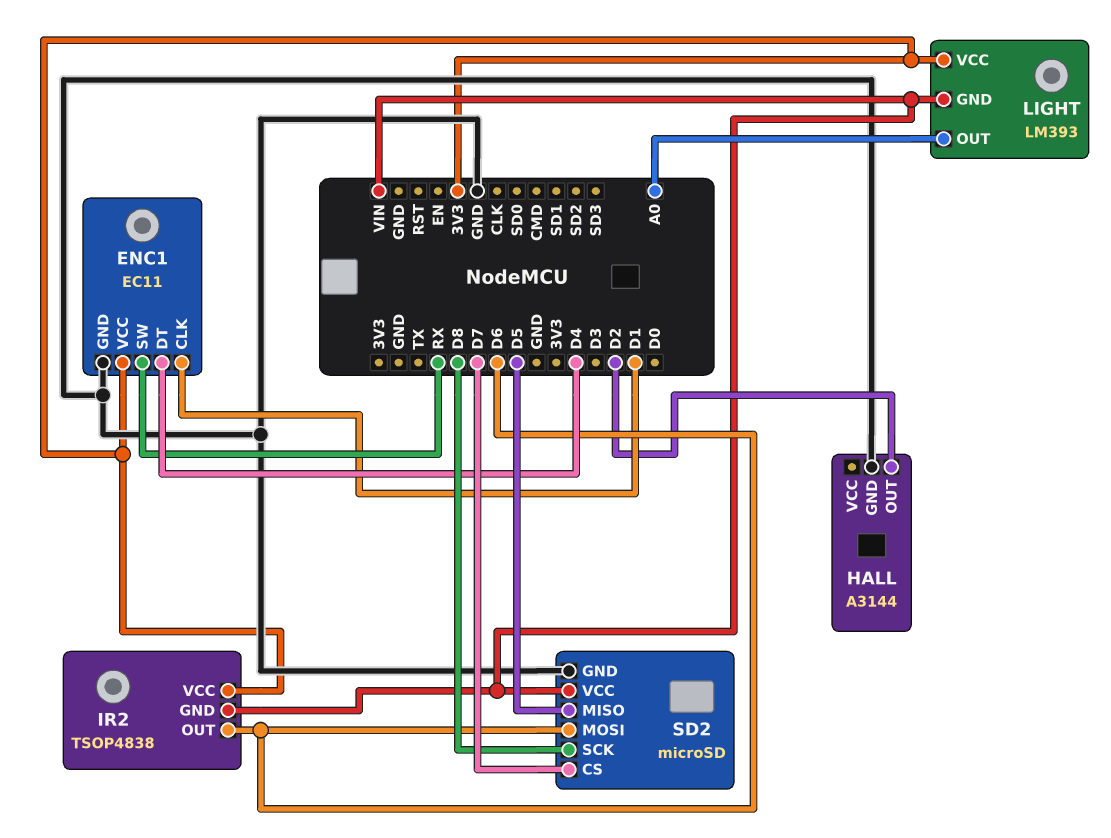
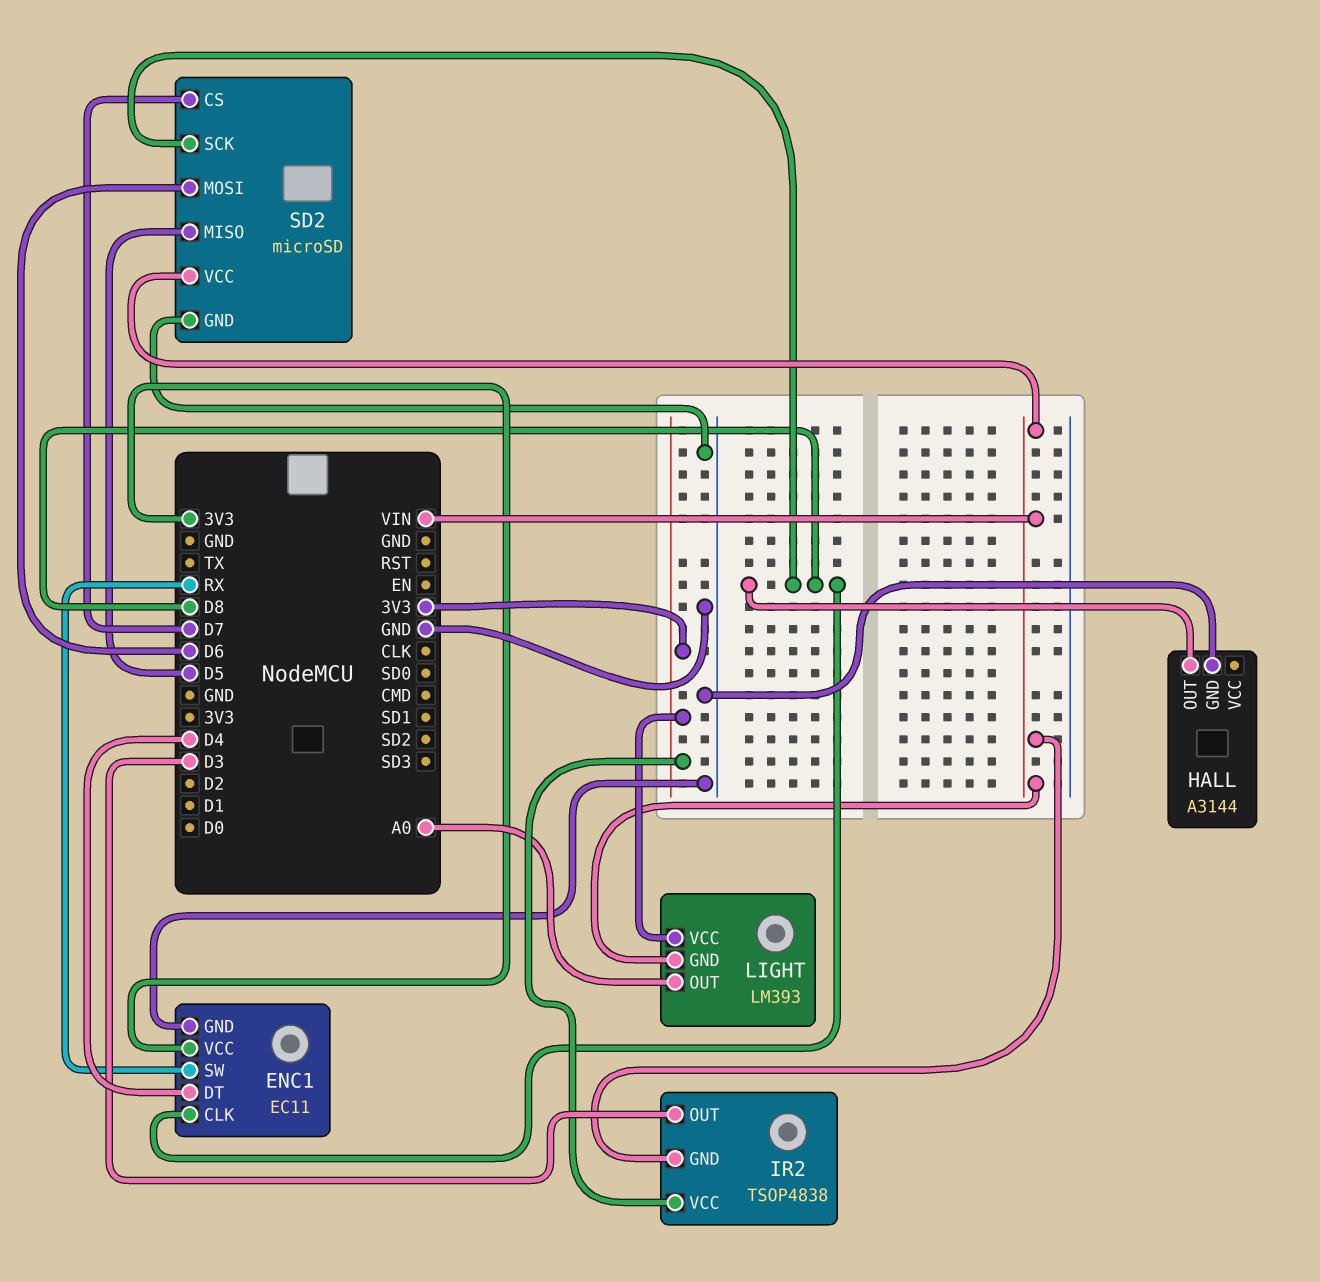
ENC1 pin CLK: D1 -> D8
HALL pin OUT: D2 -> D8
IR2 pin OUT: D6 -> D3

